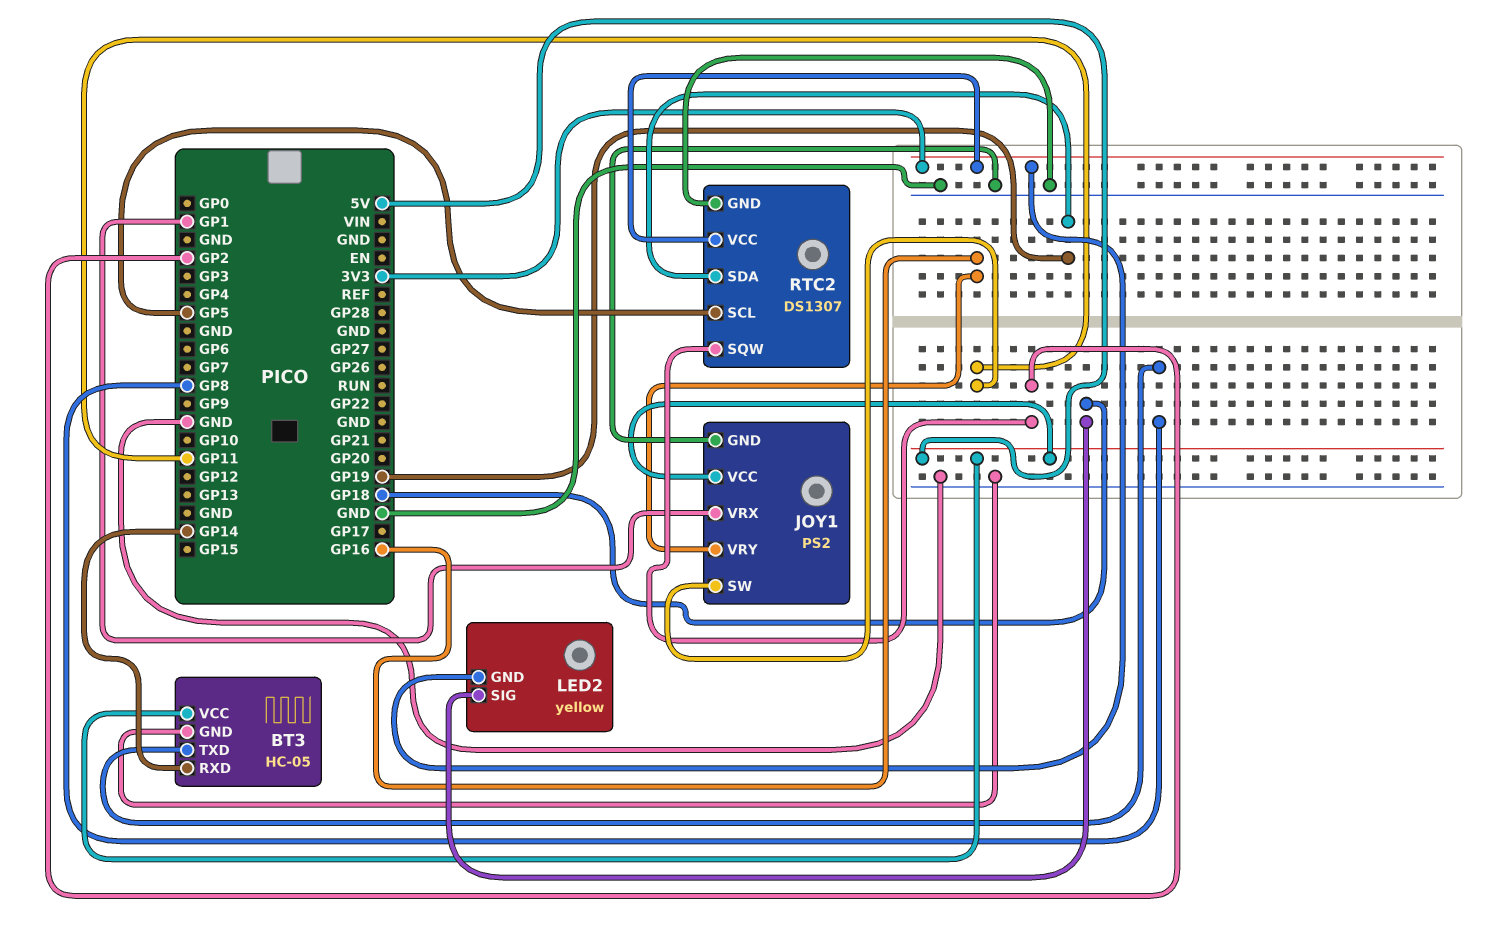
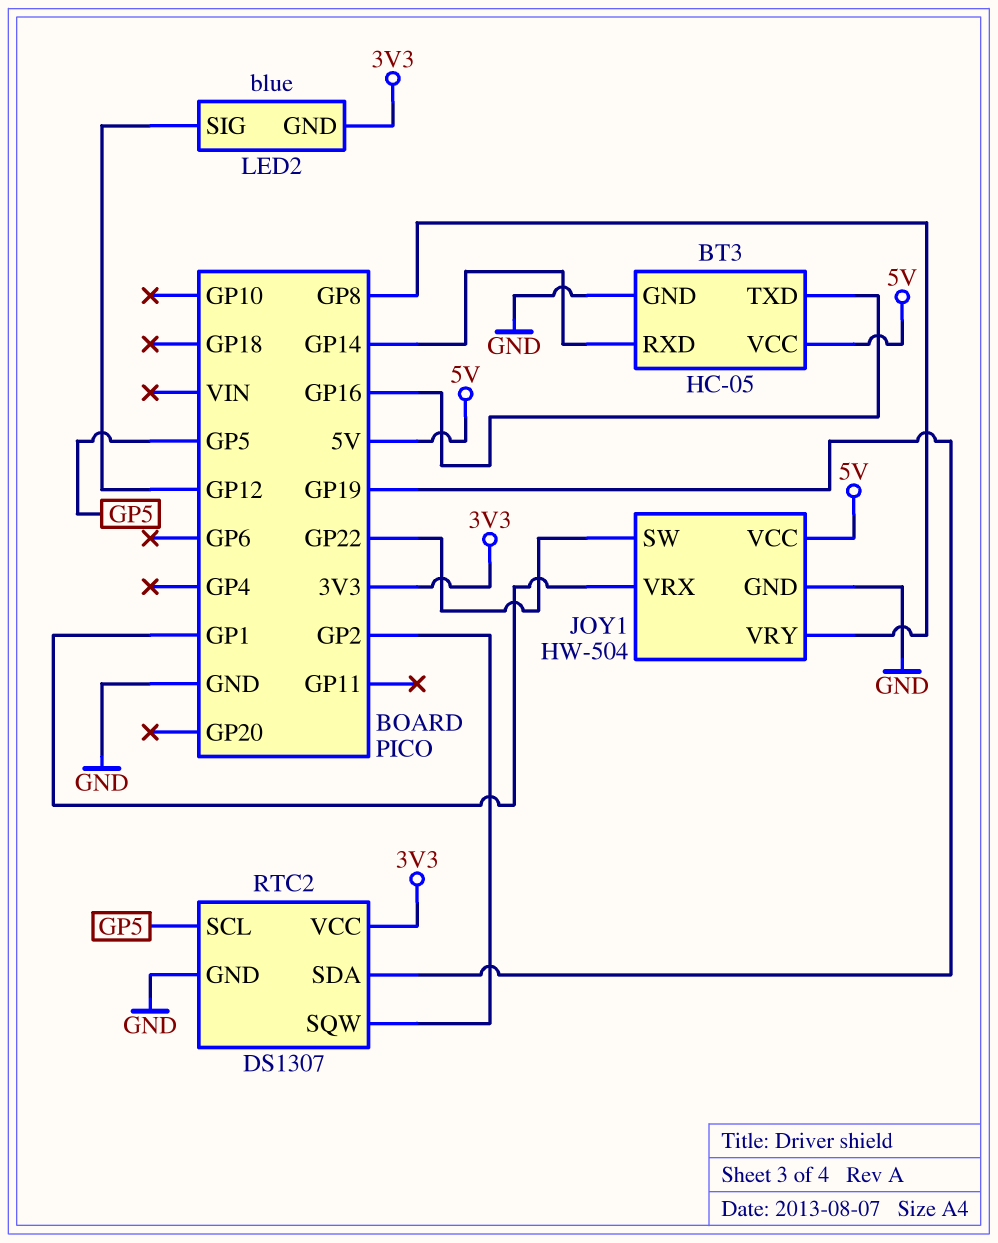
BT3 pin TXD: GP8 -> GP16
JOY1: PS2 -> HW-504
JOY1 pin SW: GP11 -> GP22
JOY1 pin VRY: GP16 -> GP8
LED2: yellow -> blue
LED2 pin SIG: GP18 -> GP12

